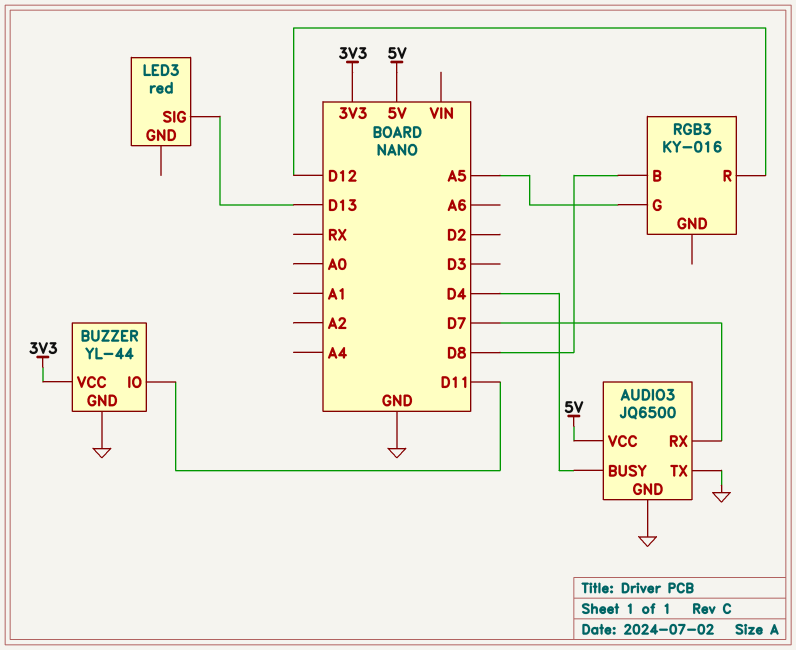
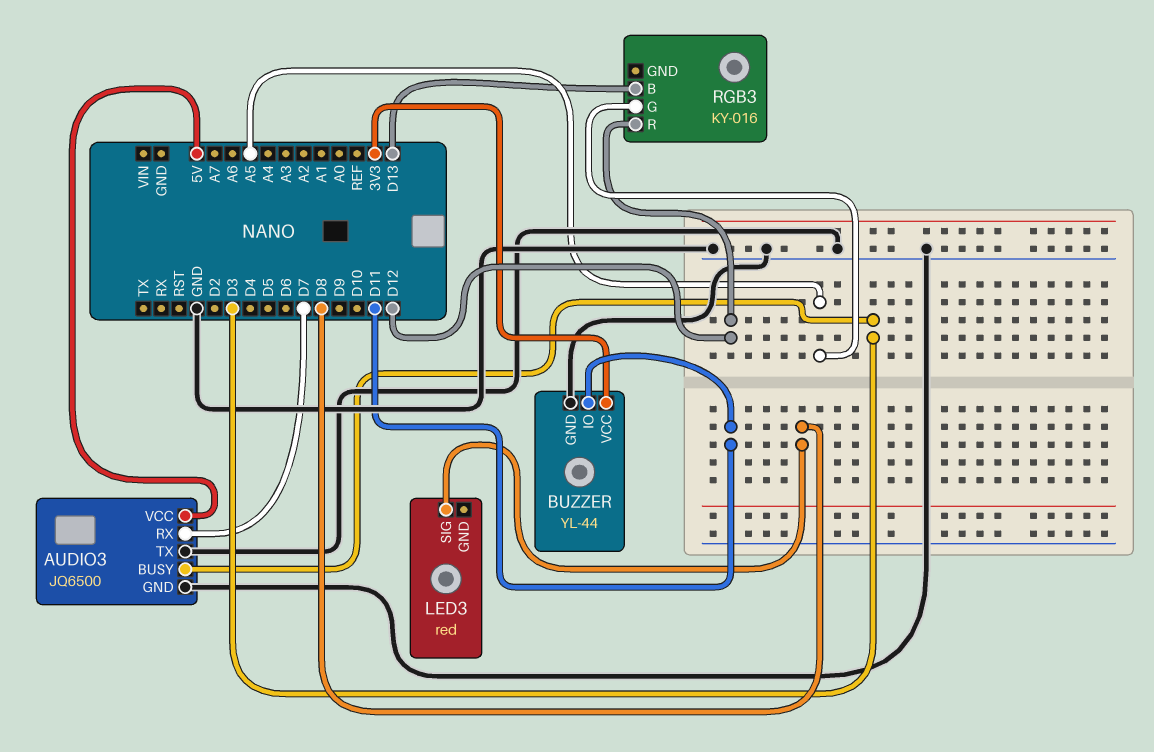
AUDIO3 pin BUSY: D4 -> D3
LED3 pin SIG: D13 -> D8
RGB3 pin B: D8 -> D13

